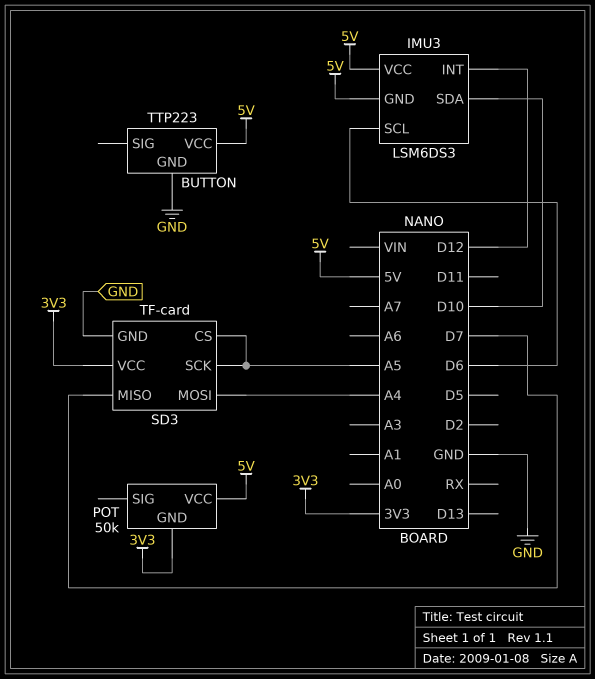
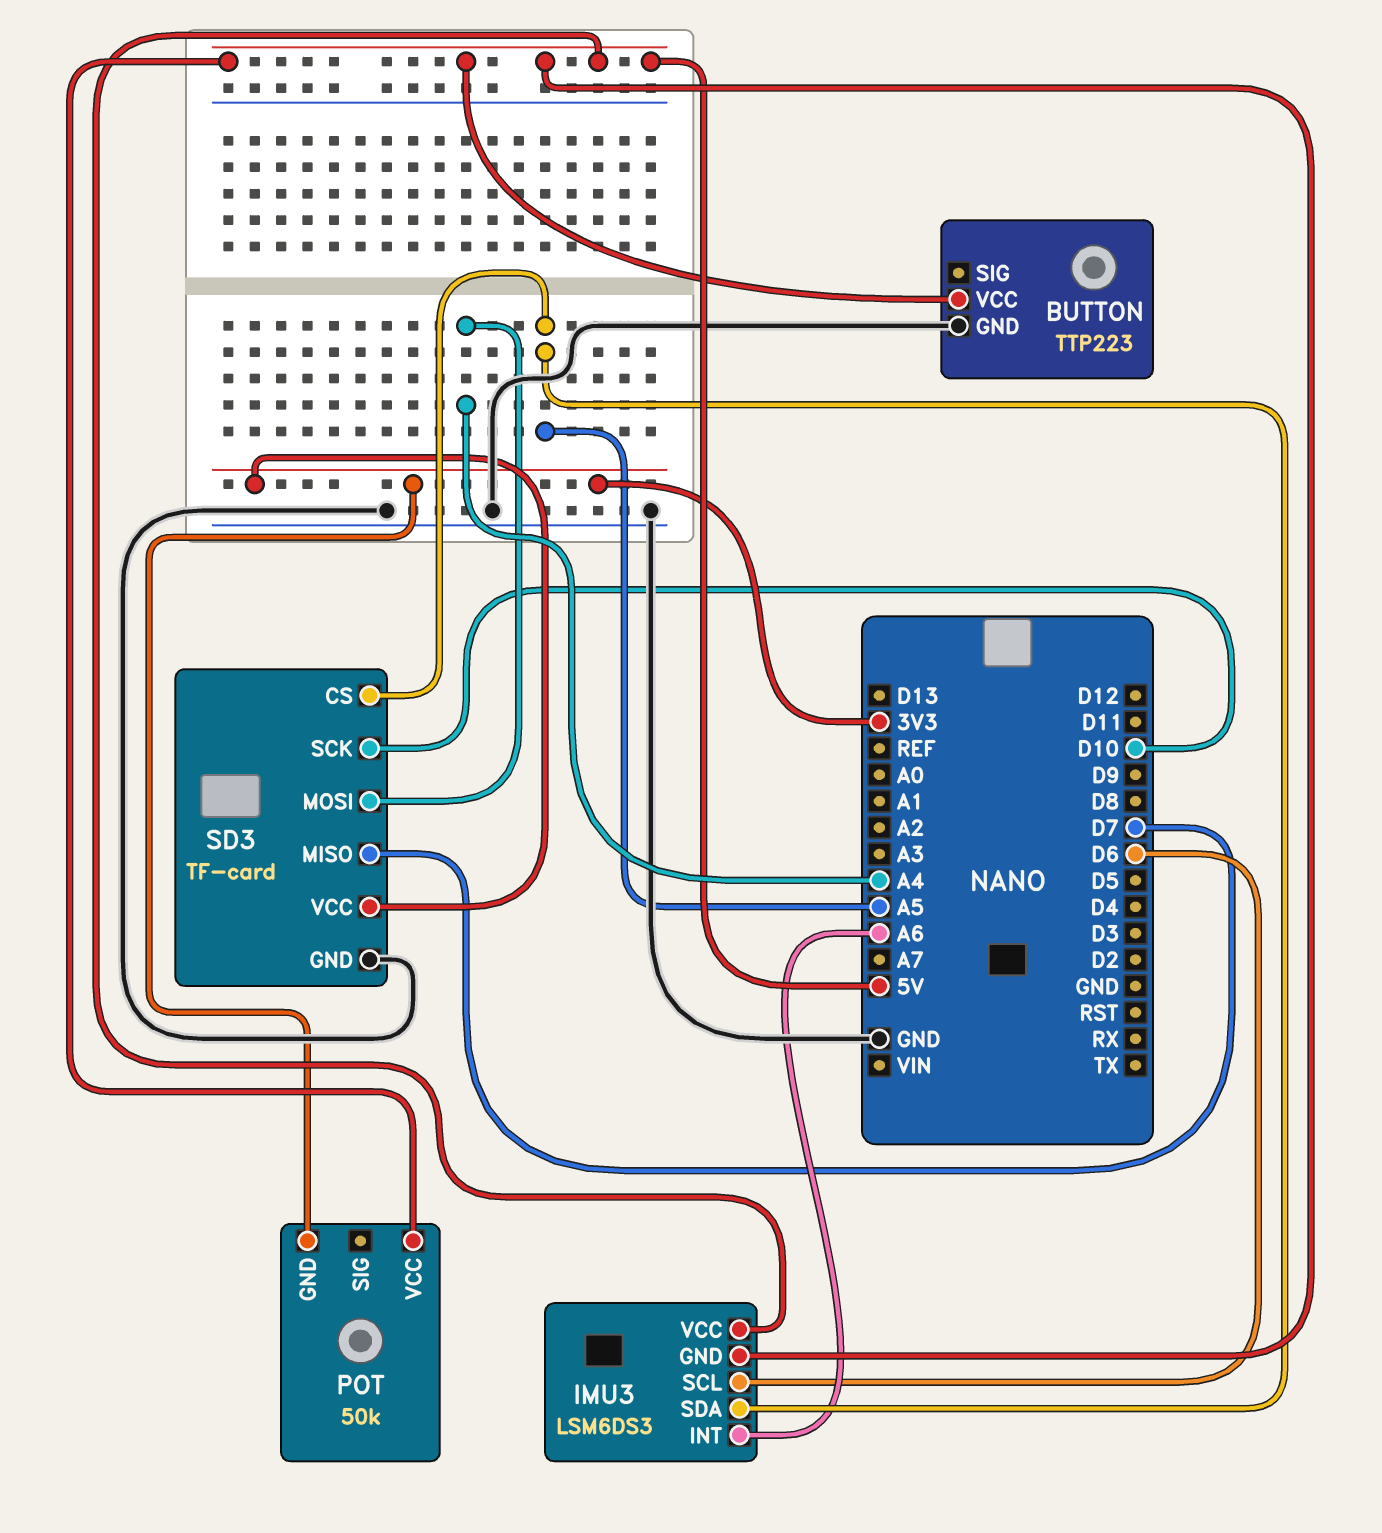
IMU3 pin INT: D12 -> A6
IMU3 pin SDA: D10 -> A5
SD3 pin SCK: A5 -> D10

